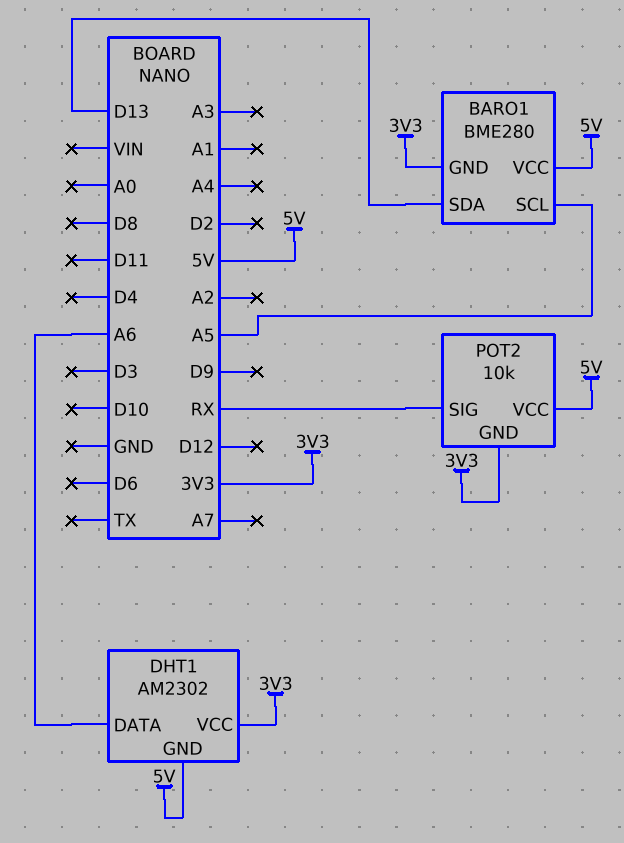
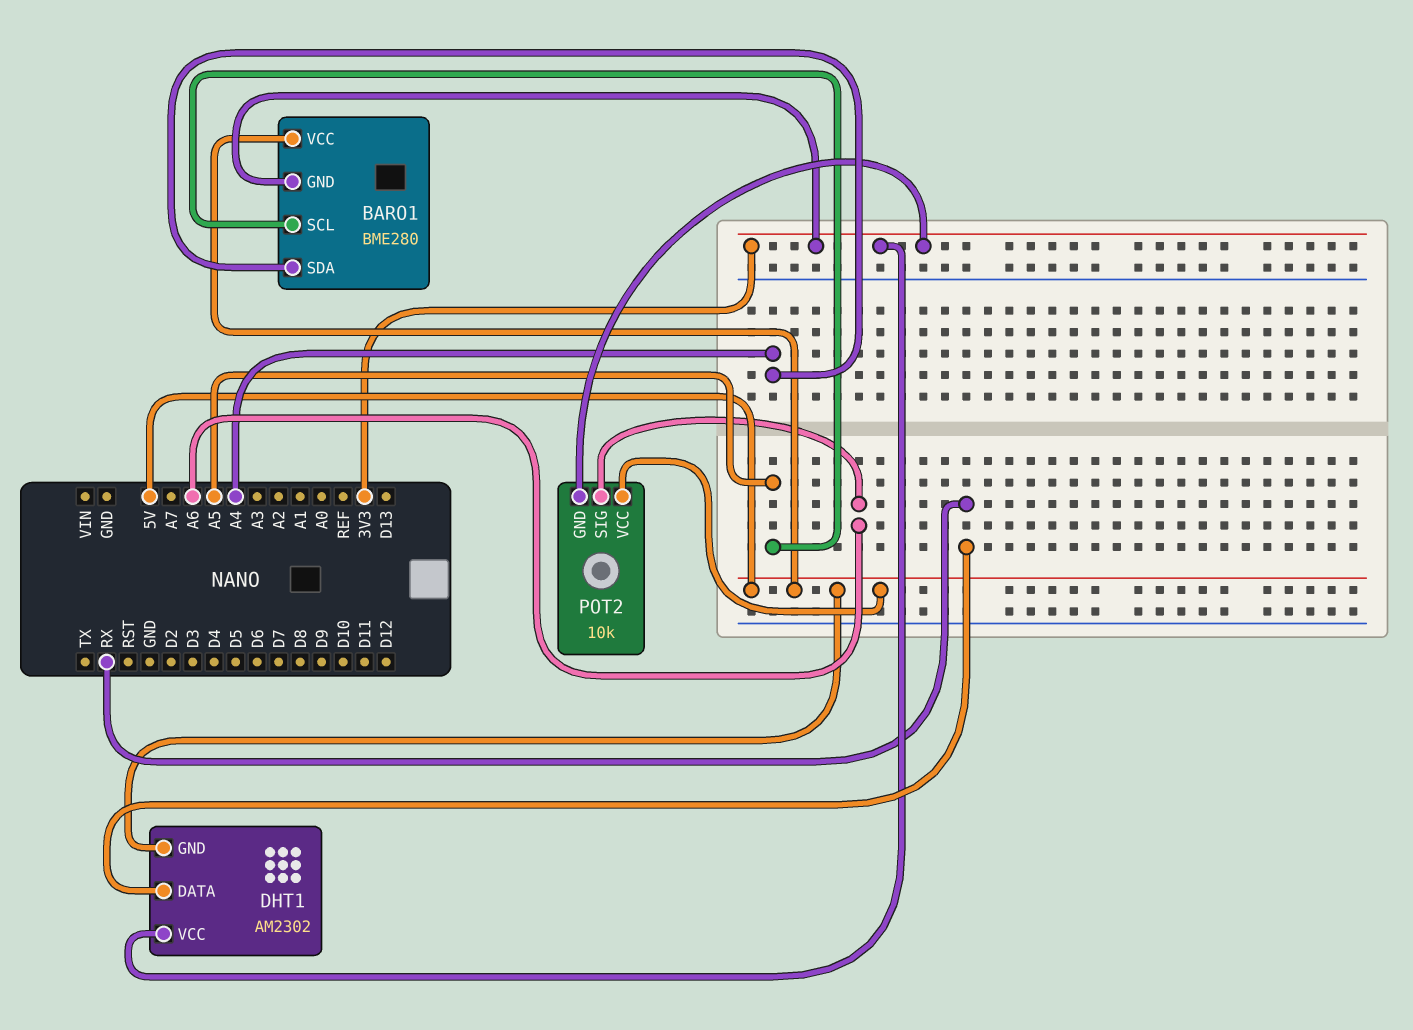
BARO1 pin SDA: D13 -> A4
DHT1 pin DATA: A6 -> RX
POT2 pin SIG: RX -> A6

